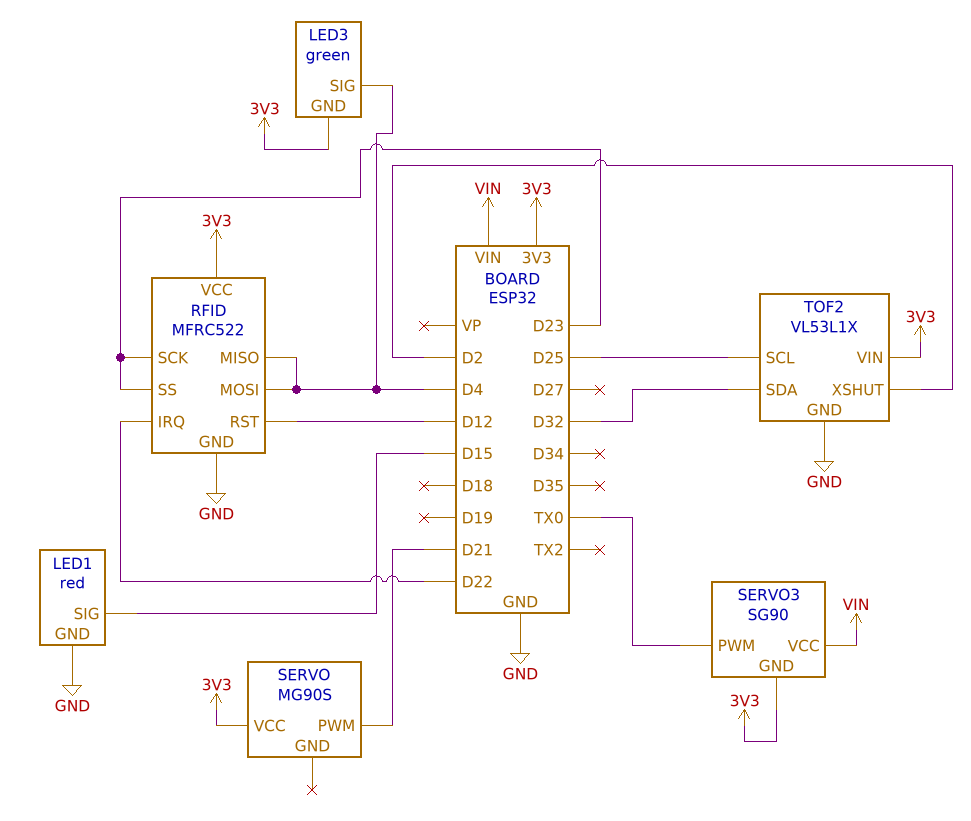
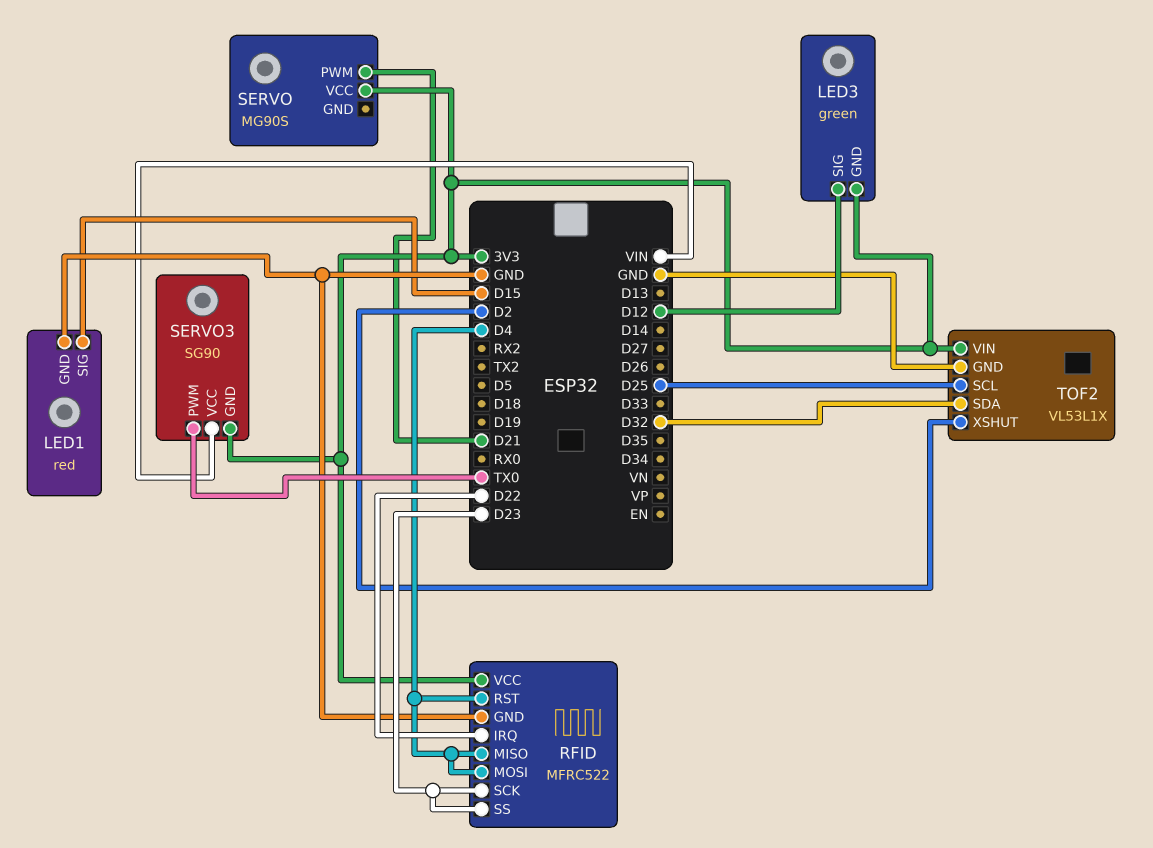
LED3 pin SIG: D4 -> D12
RFID pin RST: D12 -> D4

